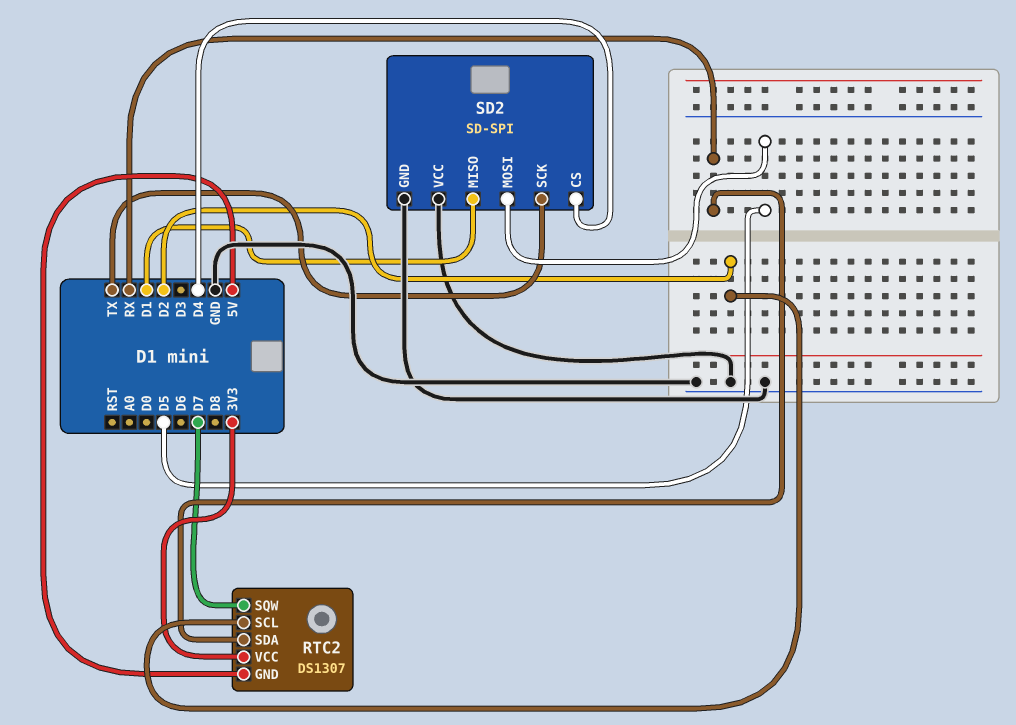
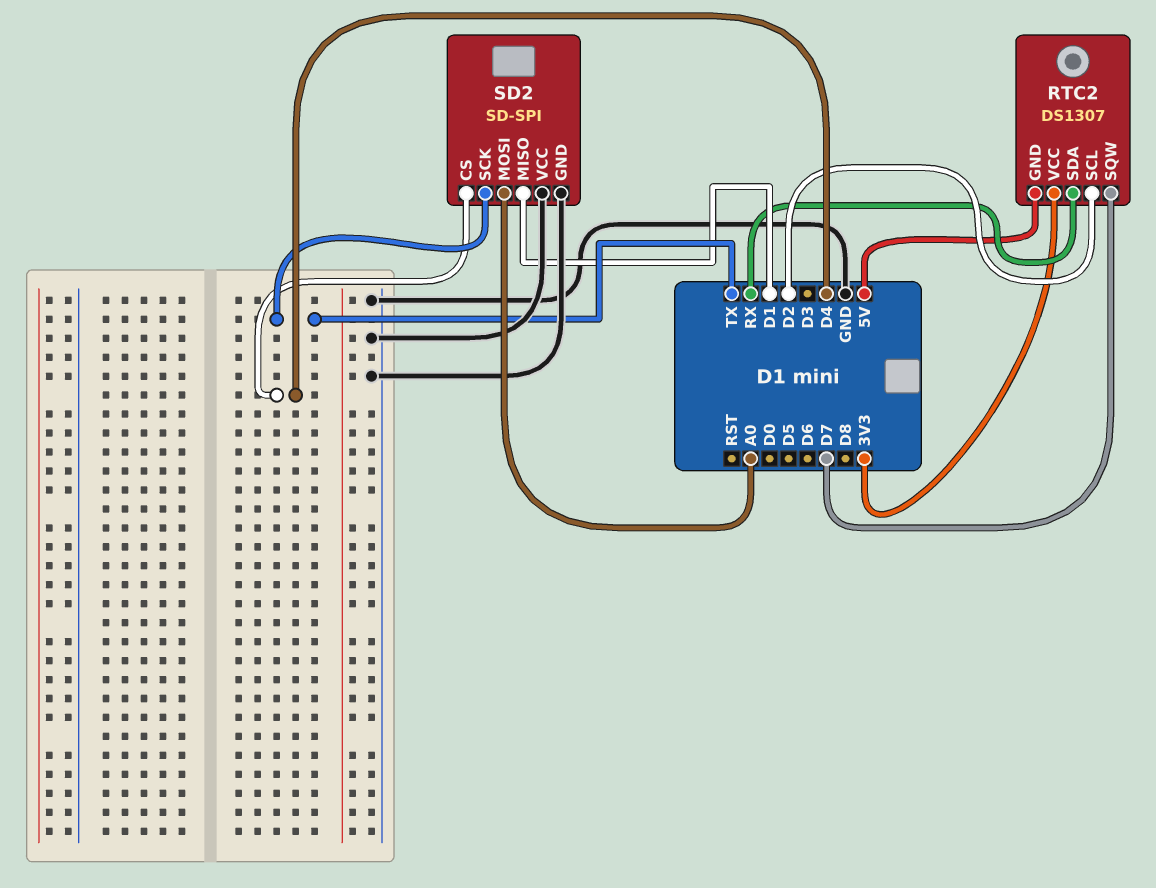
SD2 pin MOSI: D5 -> A0

